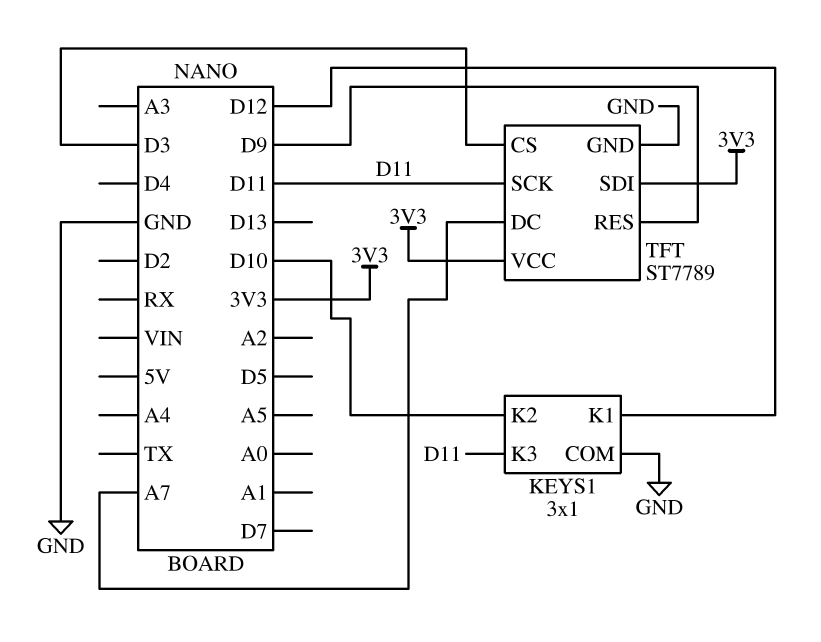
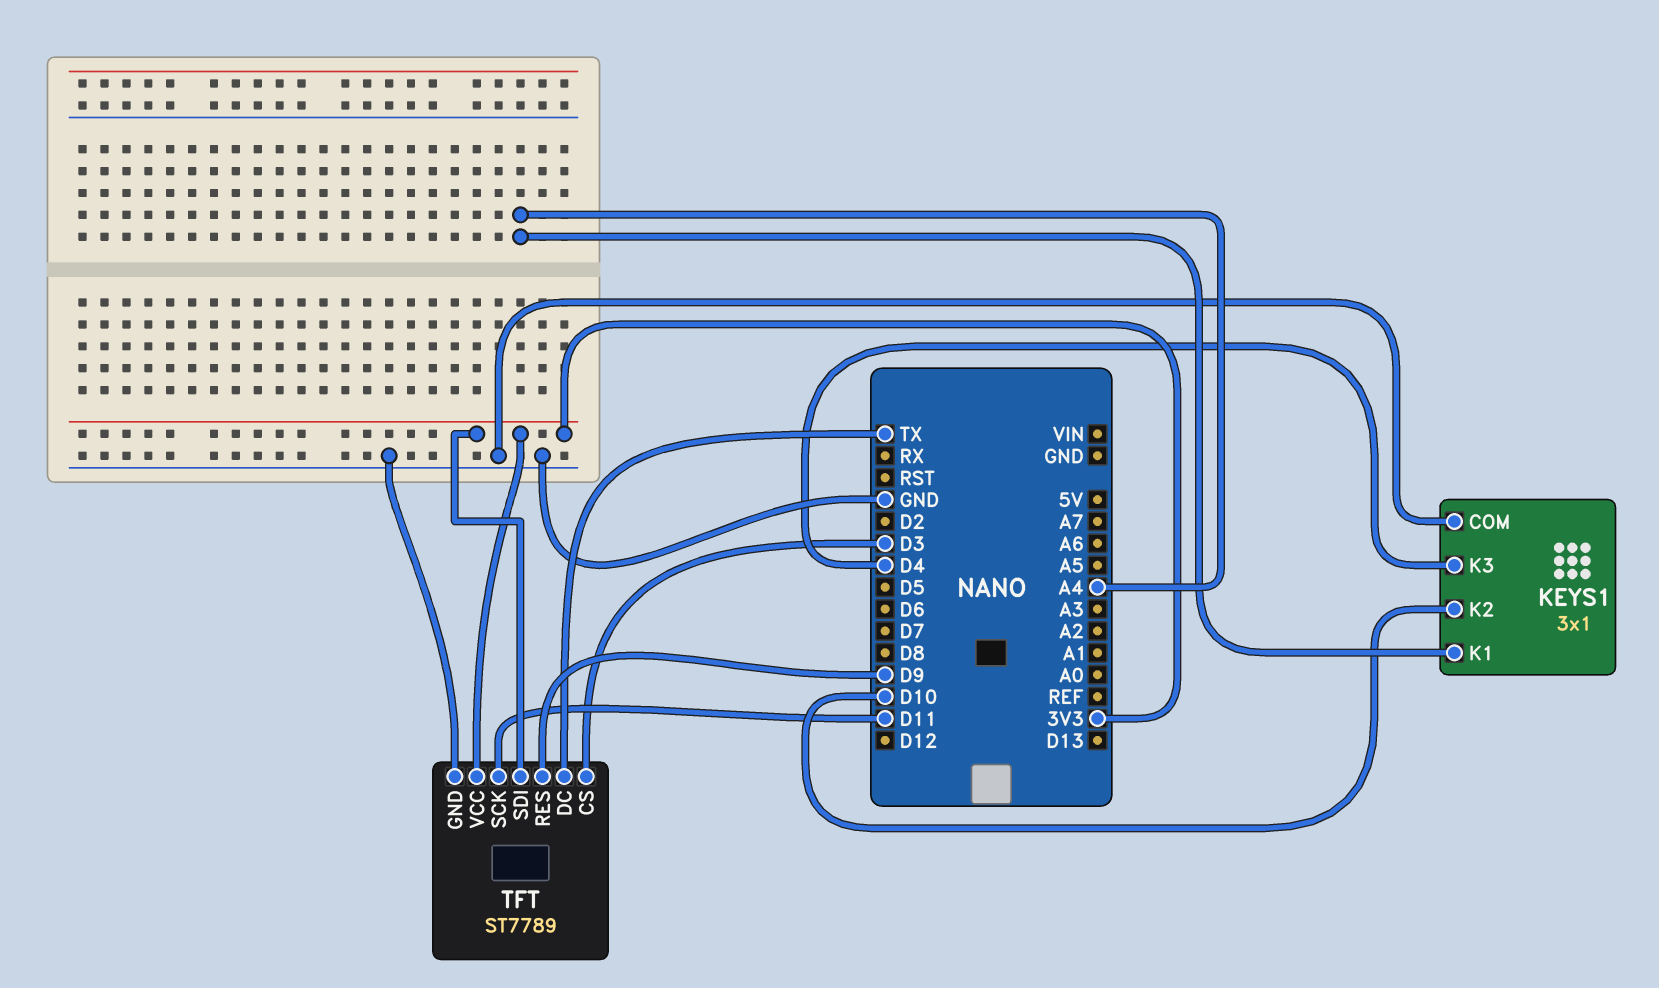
KEYS1 pin K1: D12 -> A4
KEYS1 pin K3: D11 -> D4
TFT pin DC: A7 -> TX

